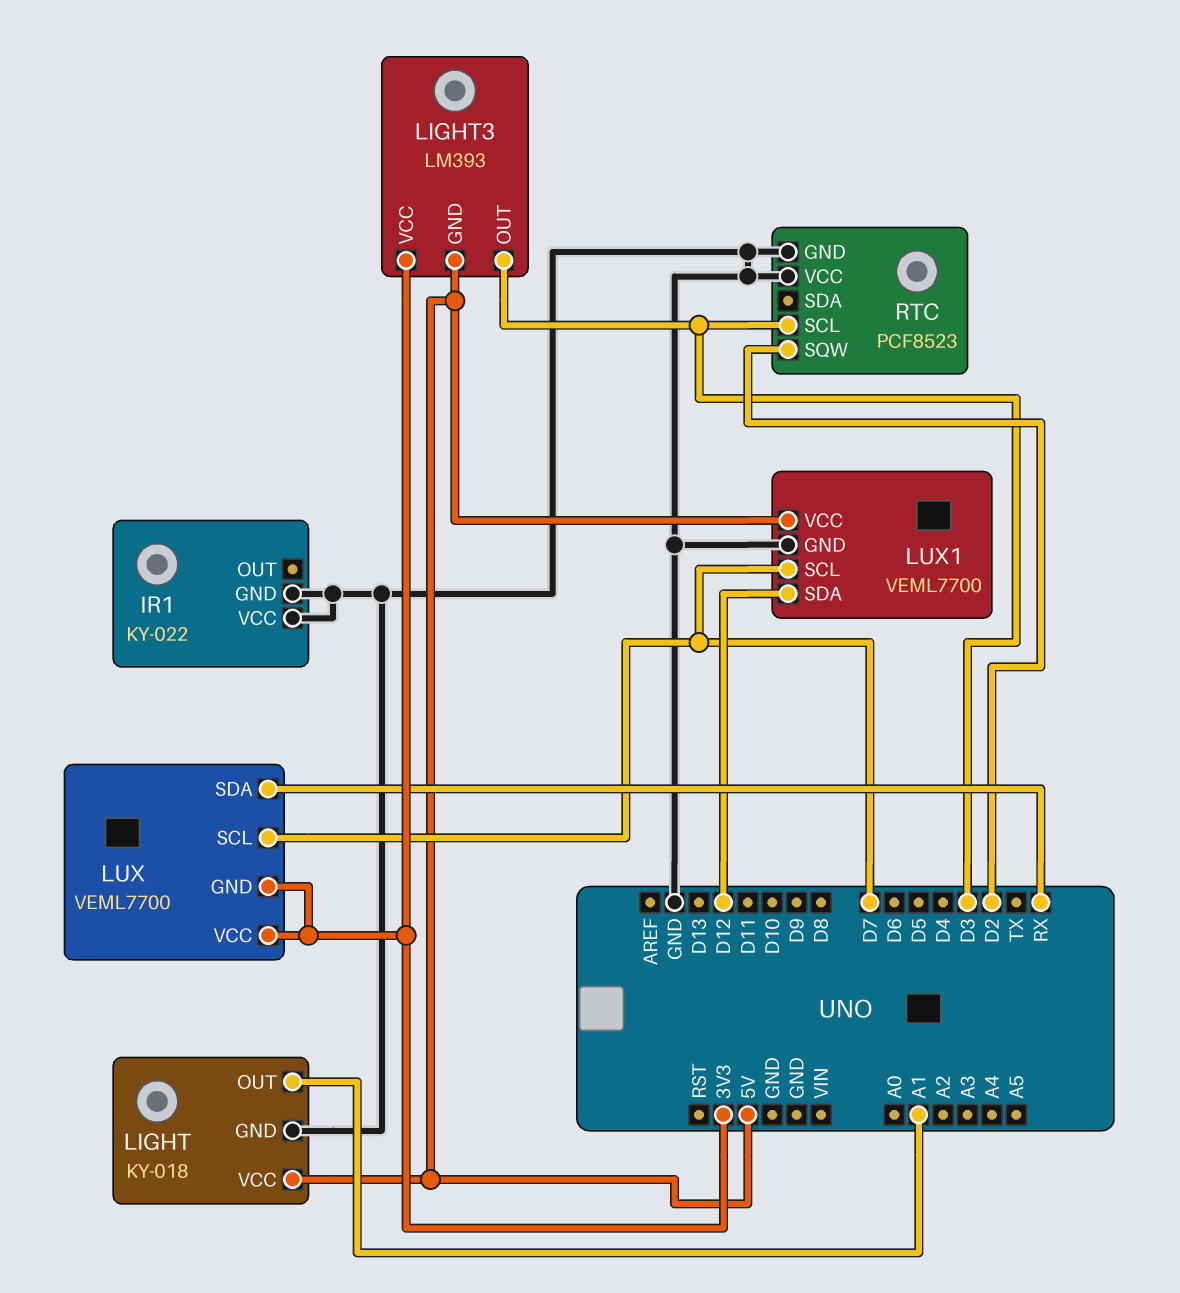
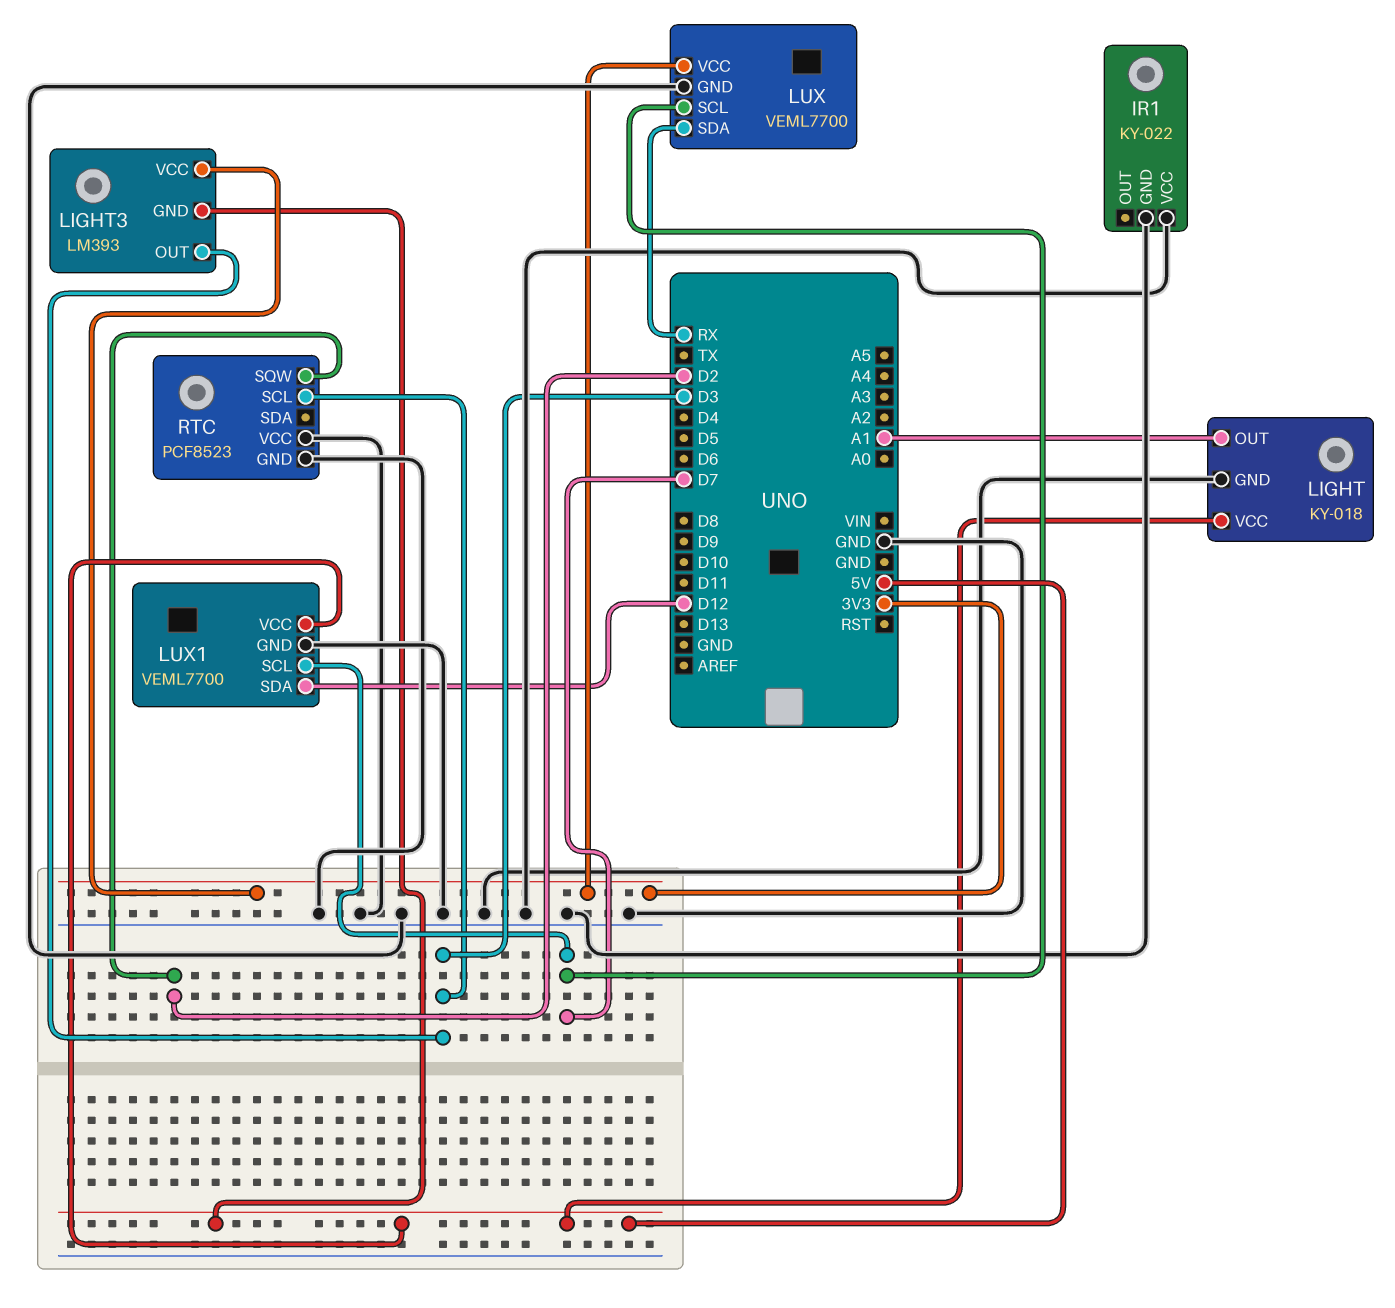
LUX pin GND: 3V3 -> GND

